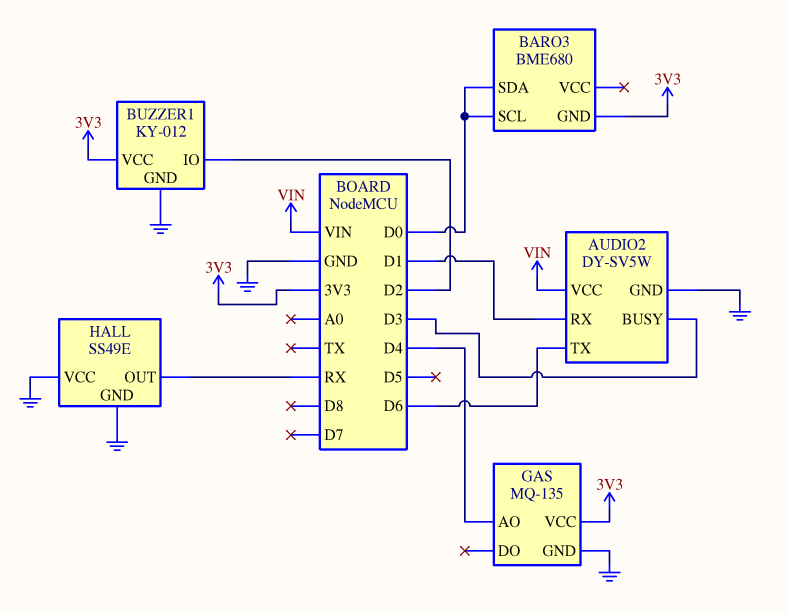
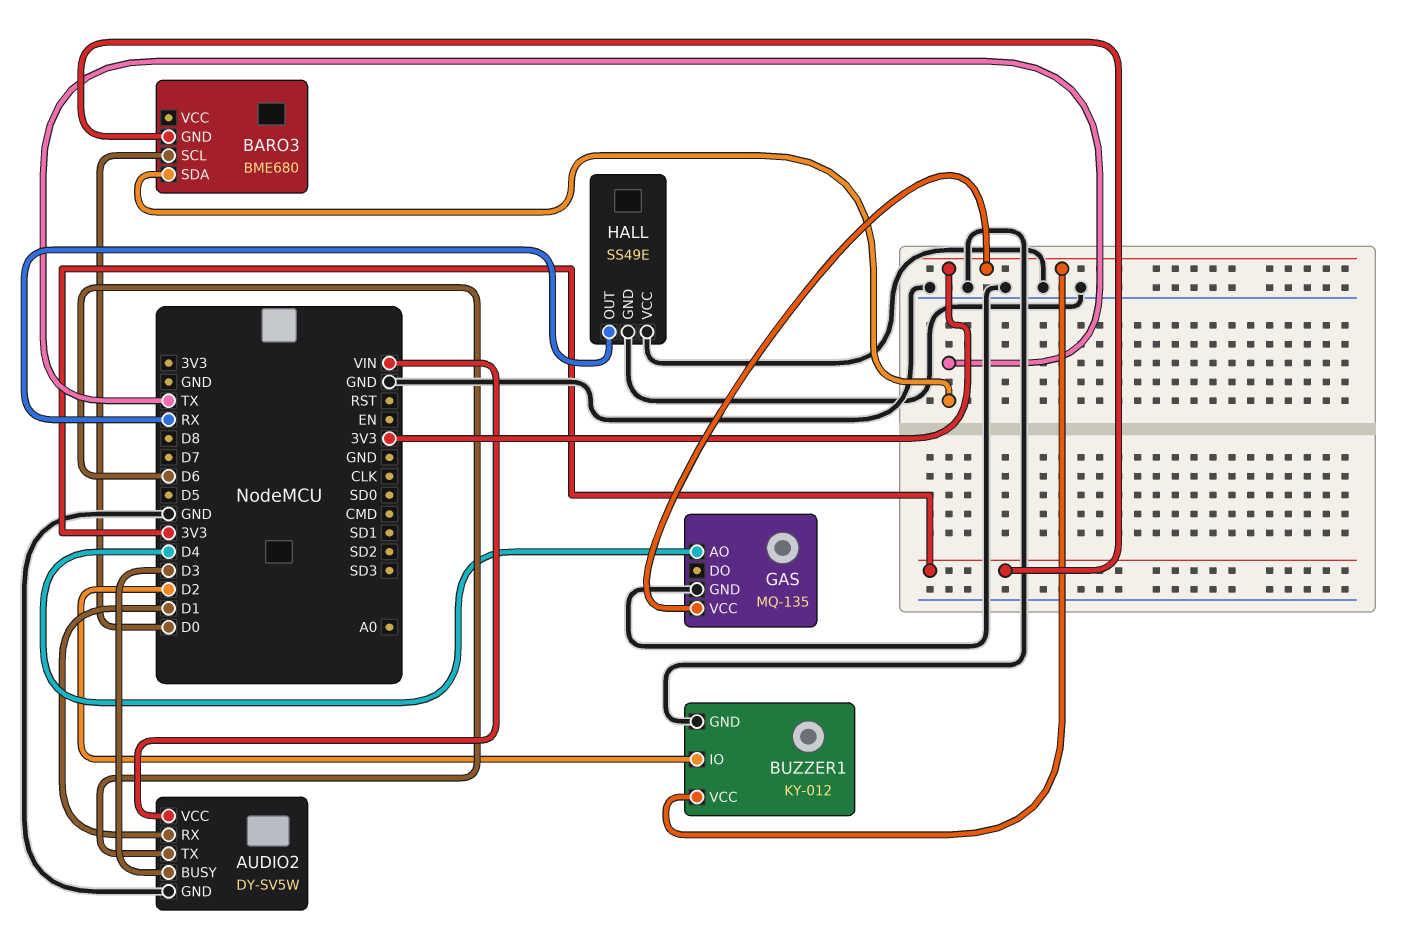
BARO3 pin SDA: D0 -> TX

